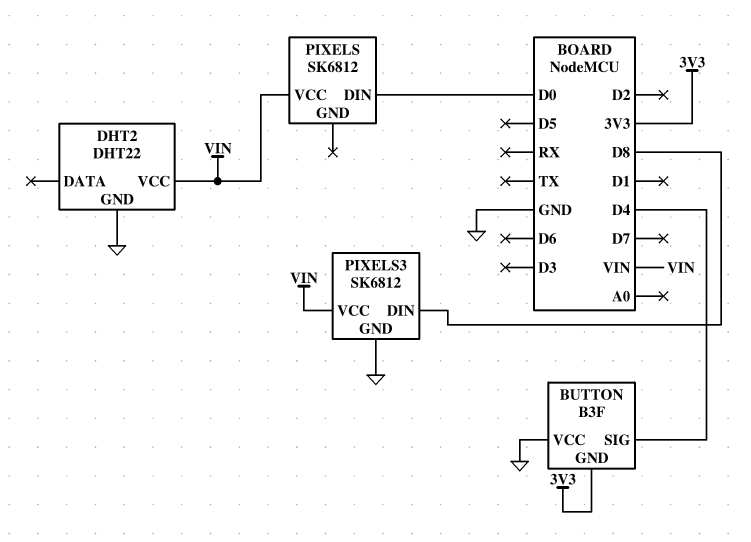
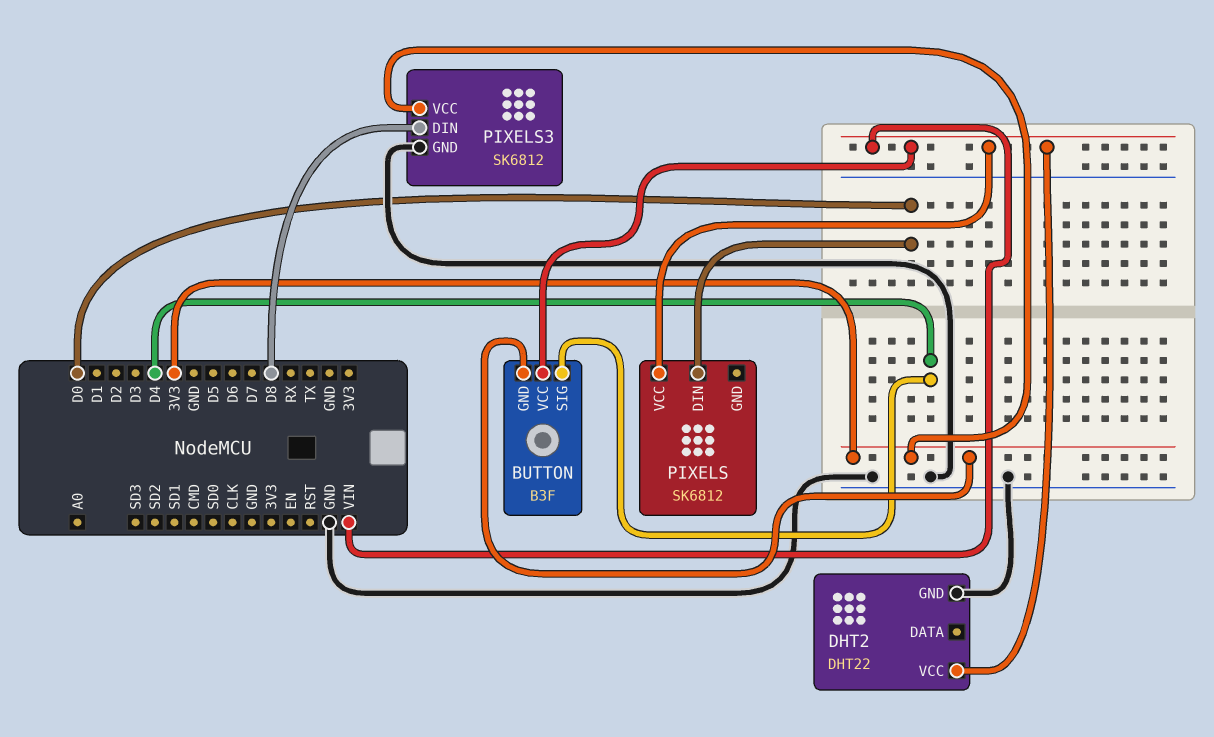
BUTTON pin VCC: GND -> VIN
PIXELS3 pin VCC: VIN -> 3V3

